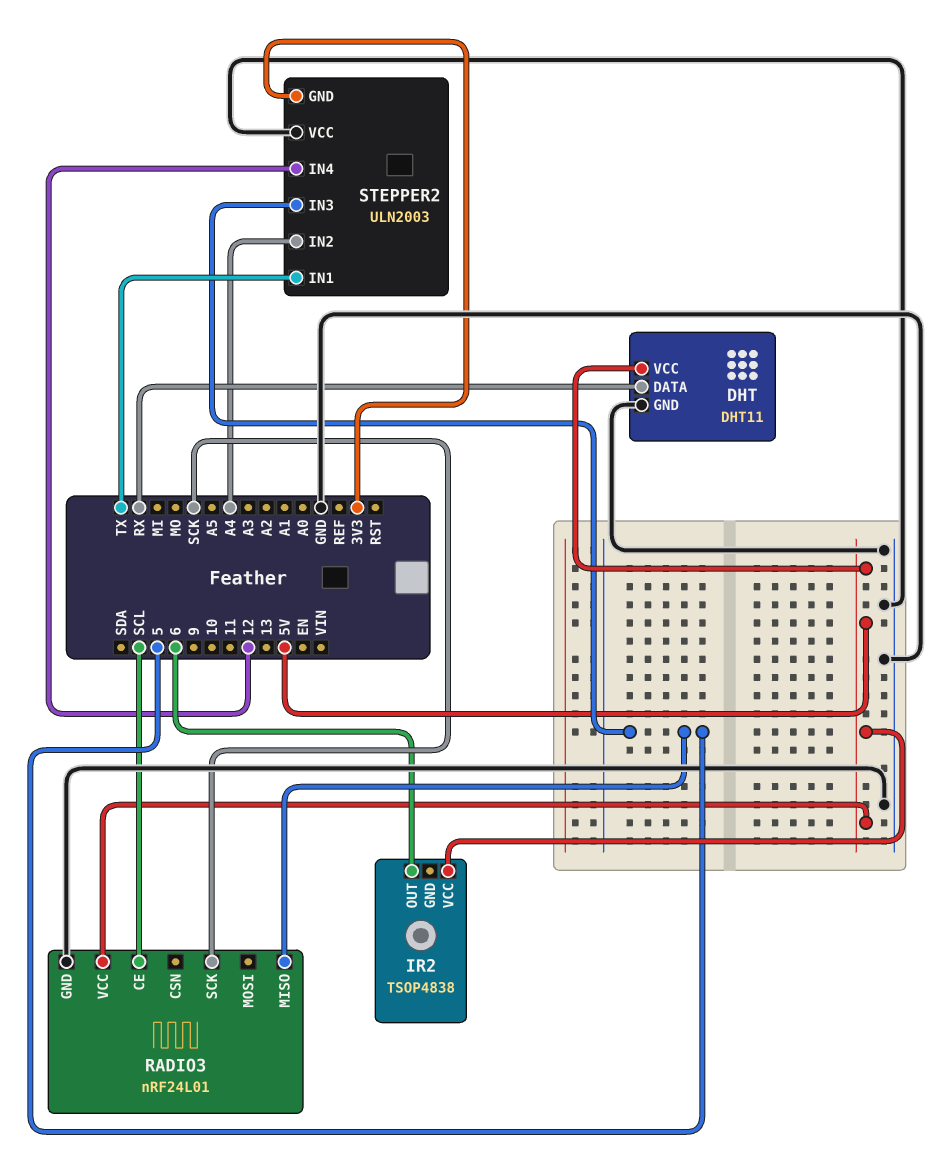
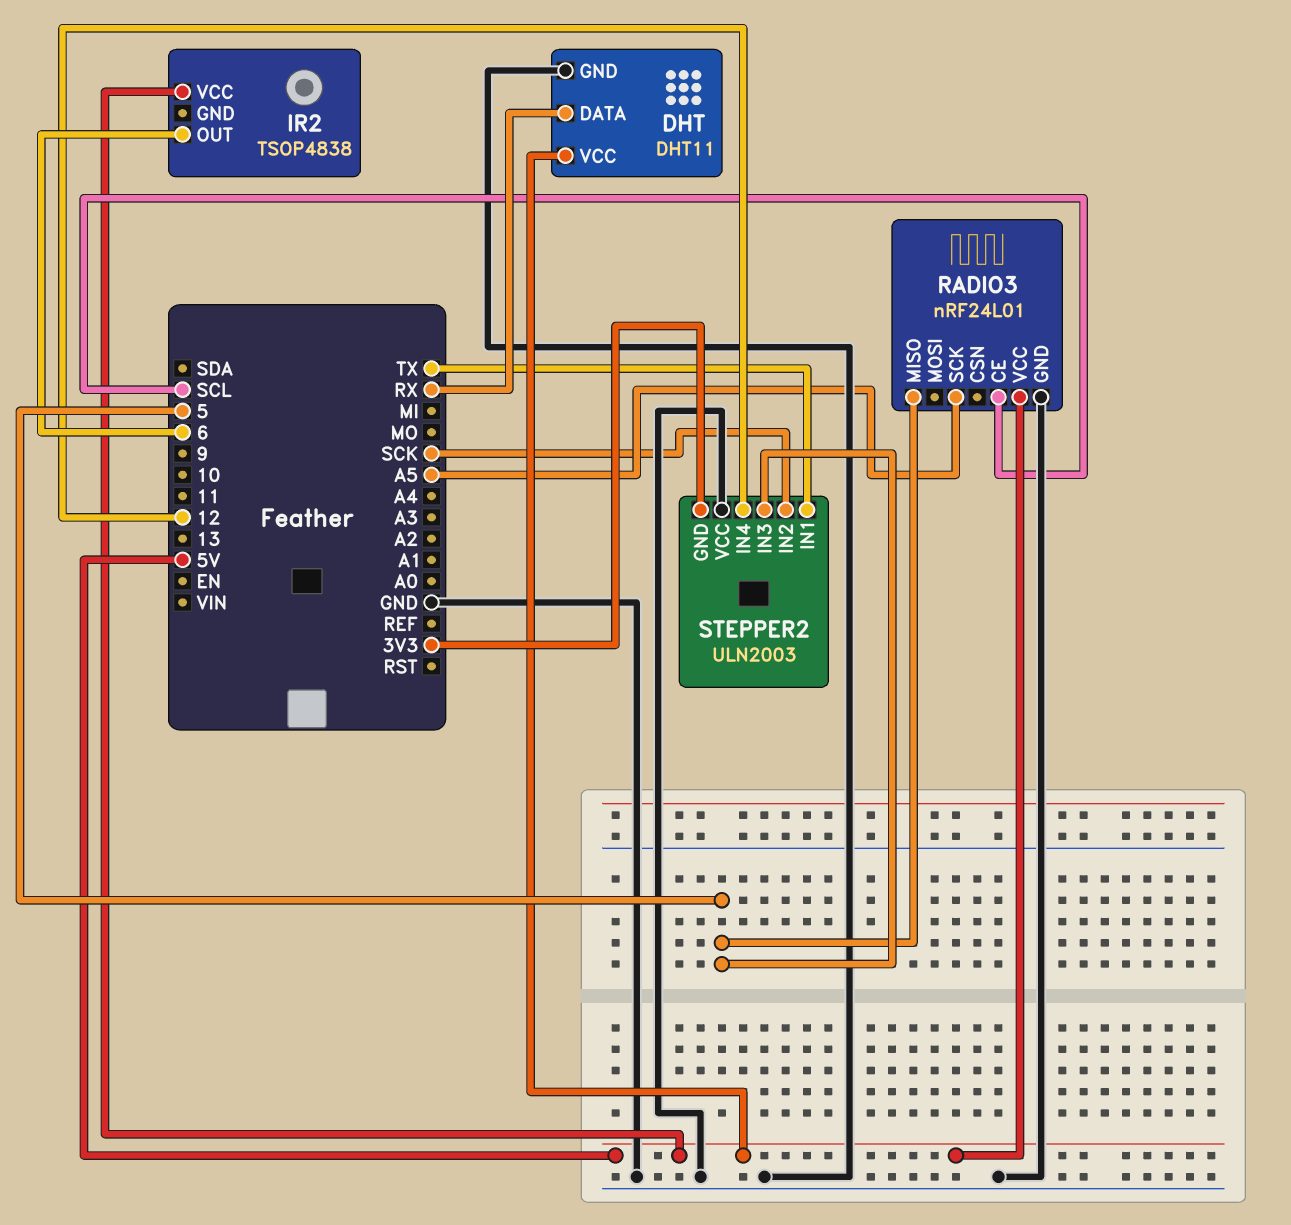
RADIO3 pin SCK: SCK -> A5
STEPPER2 pin IN2: A4 -> SCK

